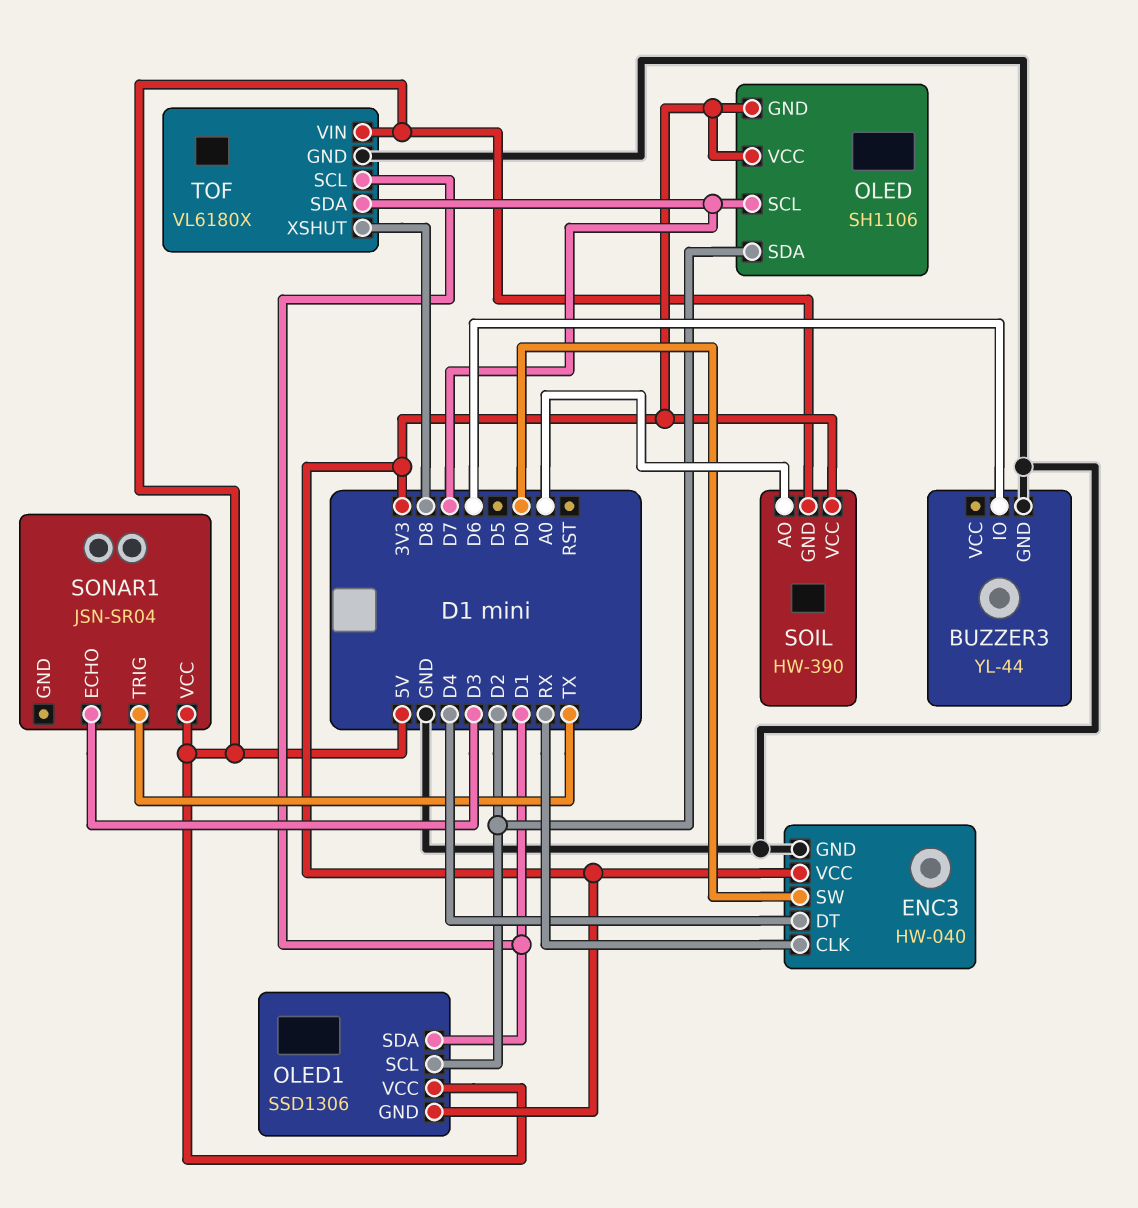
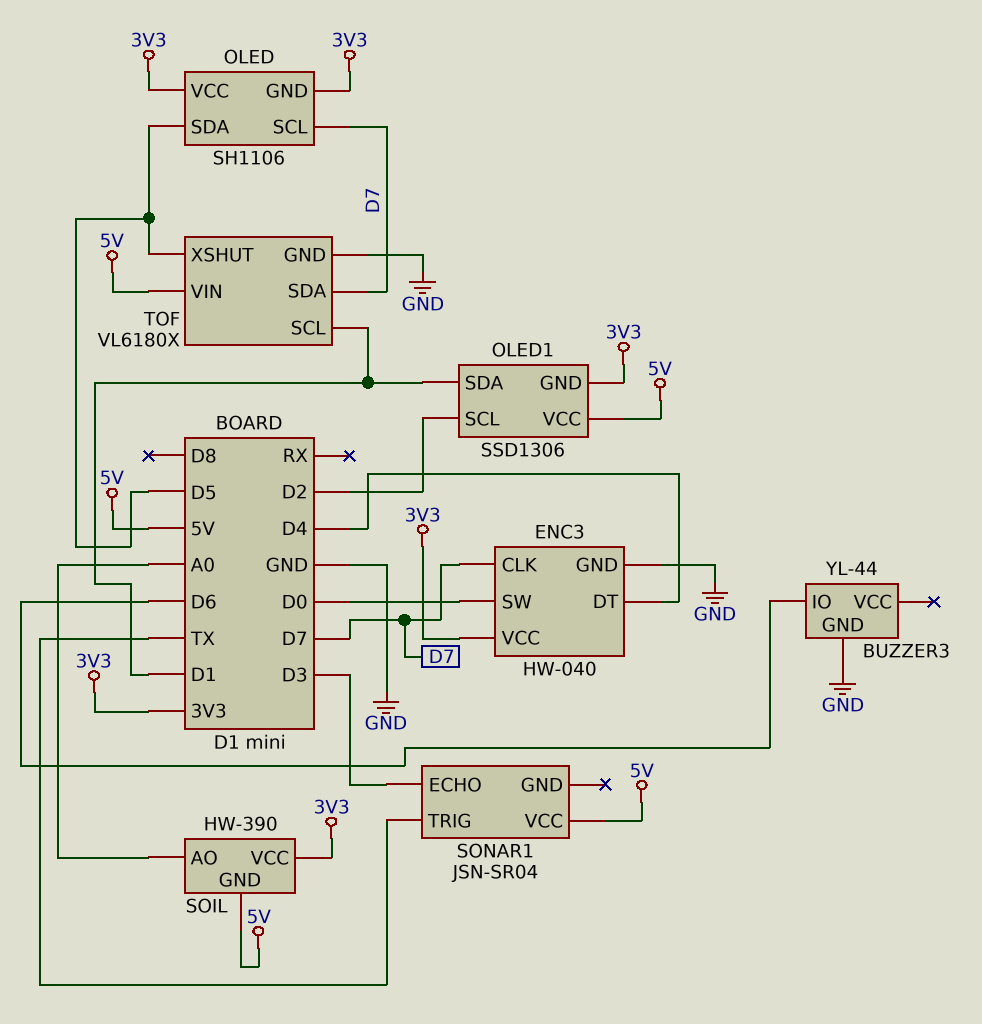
ENC3 pin CLK: RX -> D7
OLED pin SDA: D2 -> D5
TOF pin XSHUT: D8 -> D5

